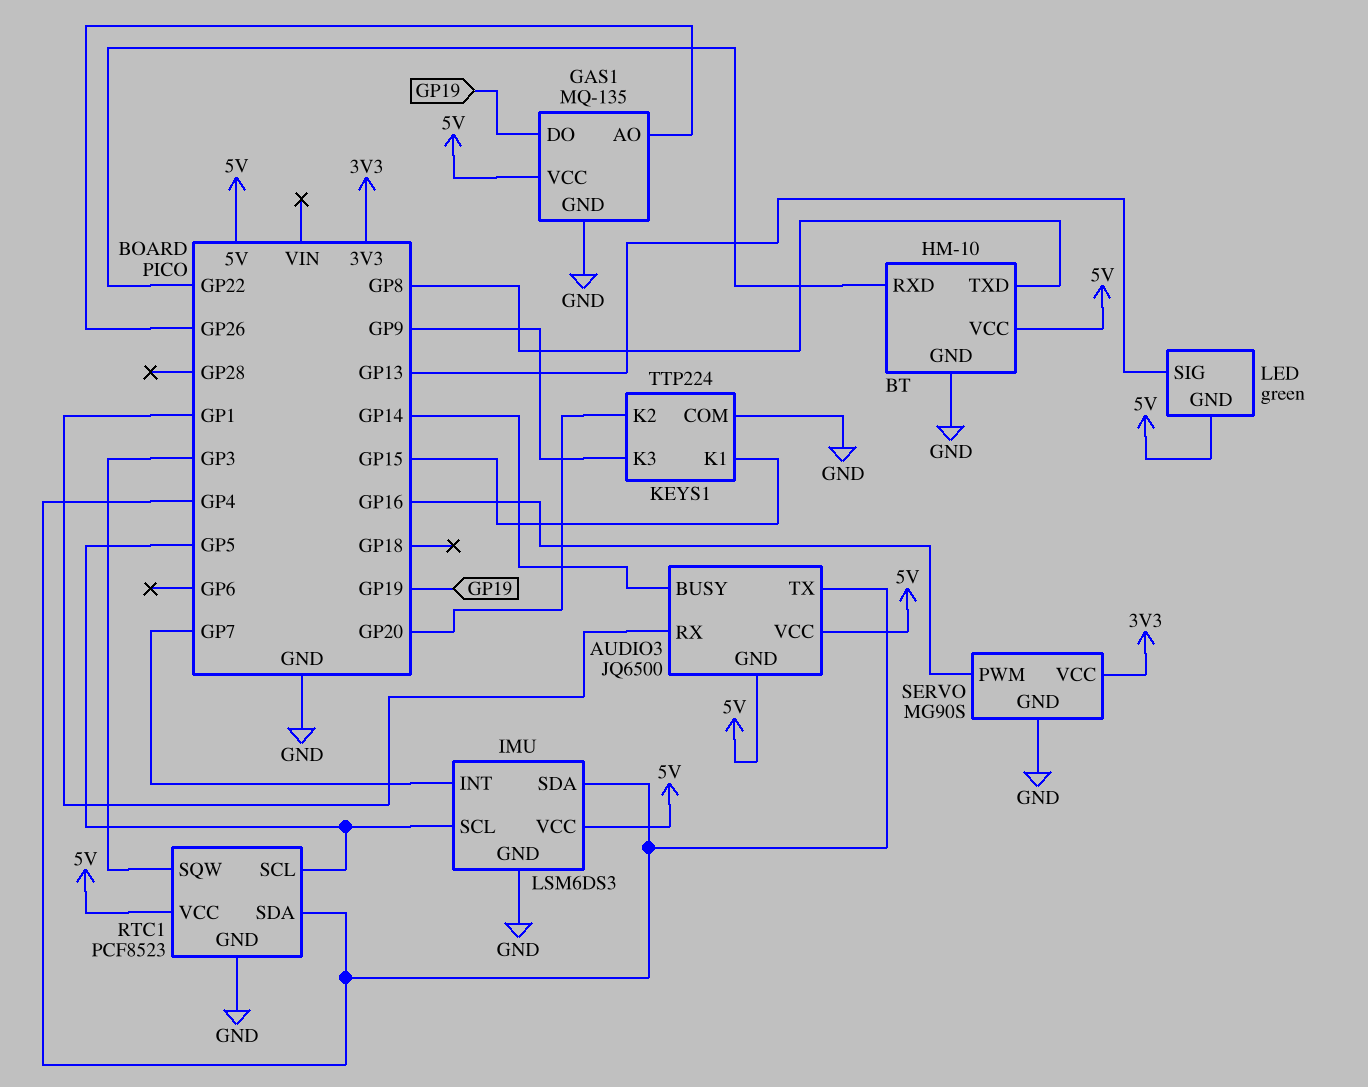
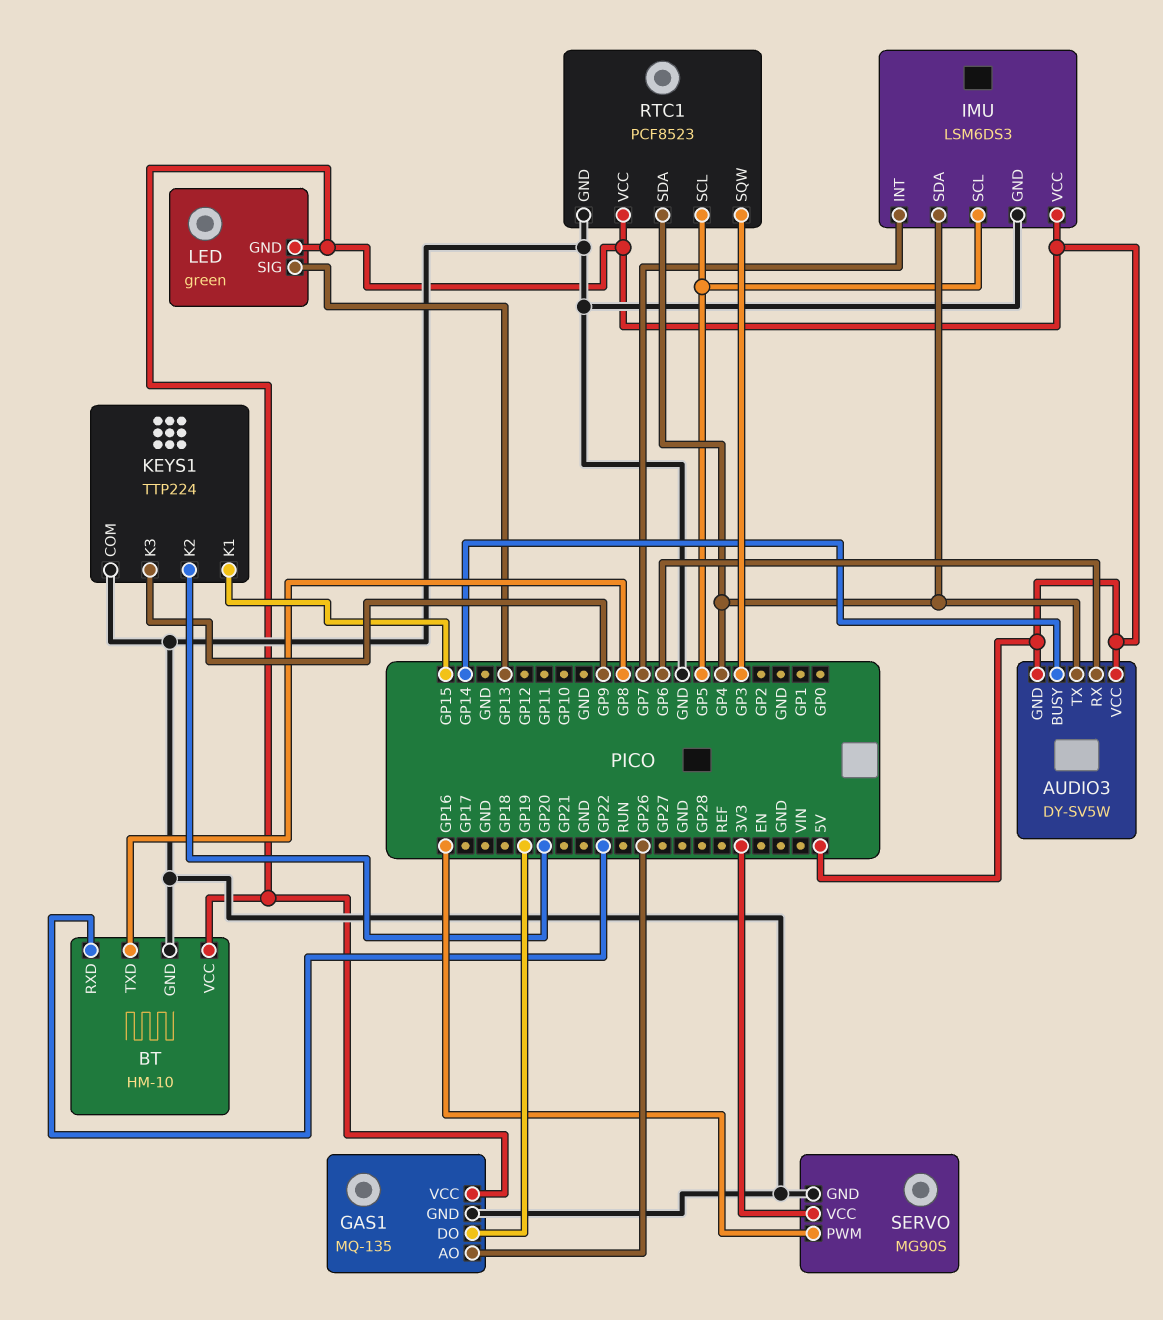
AUDIO3: JQ6500 -> DY-SV5W
AUDIO3 pin RX: GP1 -> GP6

